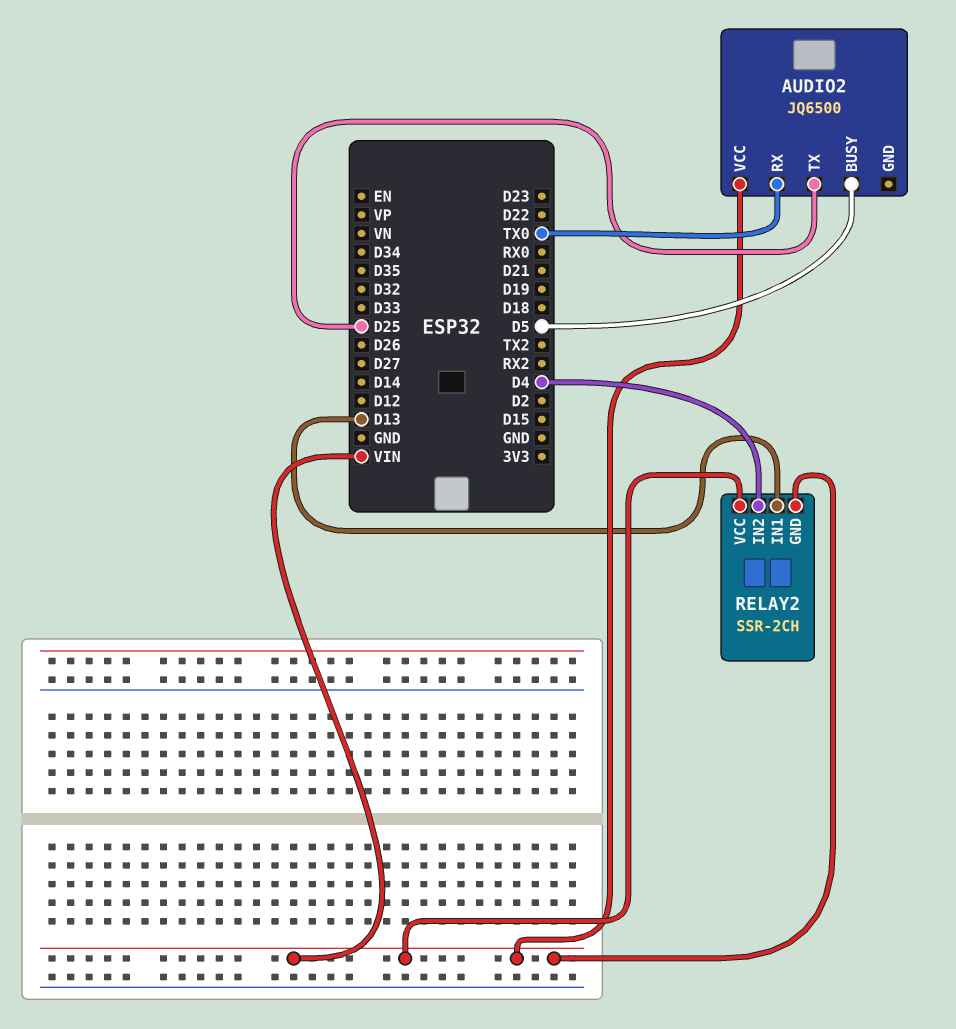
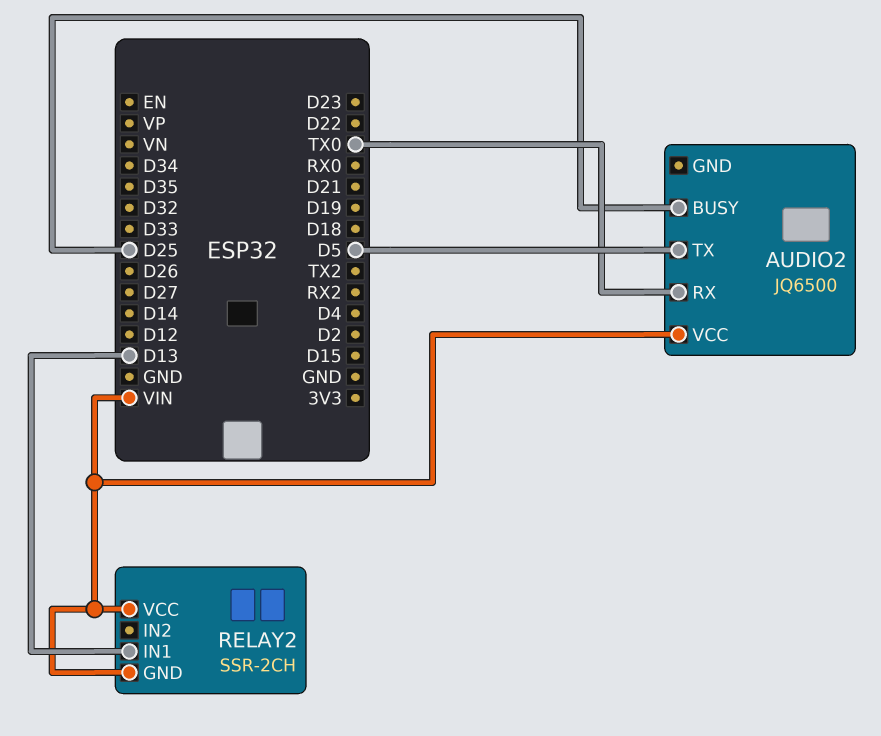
AUDIO2 pin BUSY: D5 -> D25
AUDIO2 pin TX: D25 -> D5
RELAY2 pin IN2: D4 -> none

